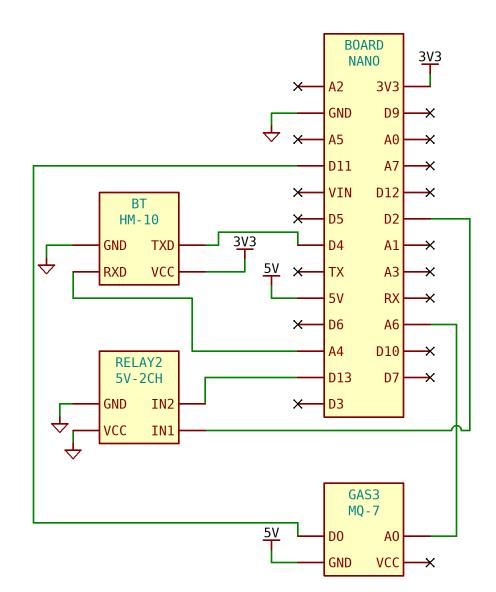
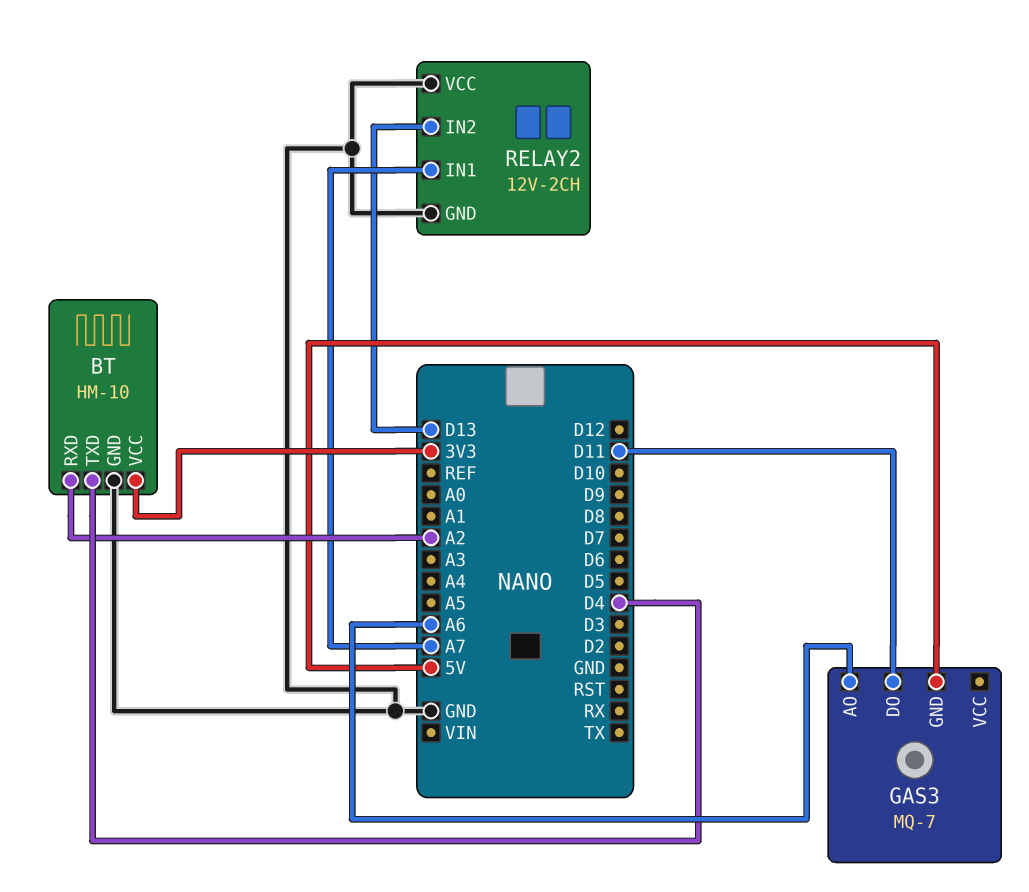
BT pin RXD: A4 -> A2
RELAY2: 5V-2CH -> 12V-2CH
RELAY2 pin IN1: D2 -> A7

